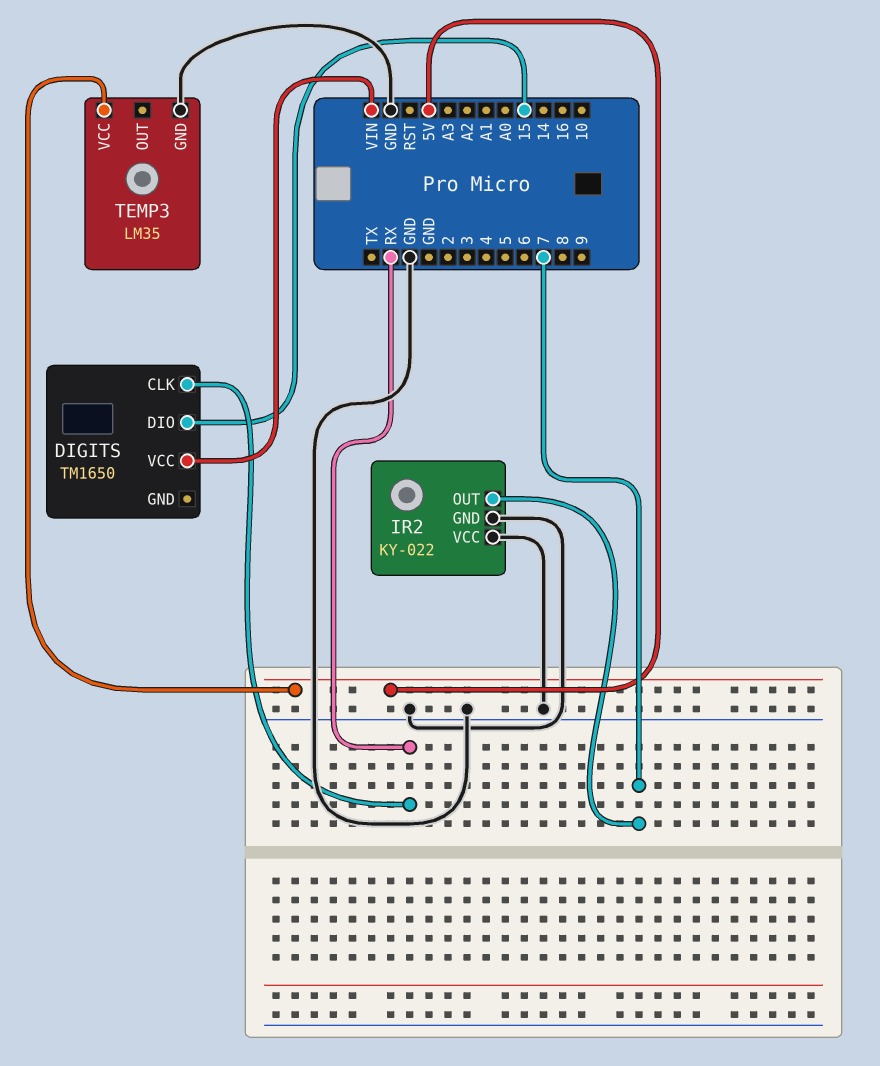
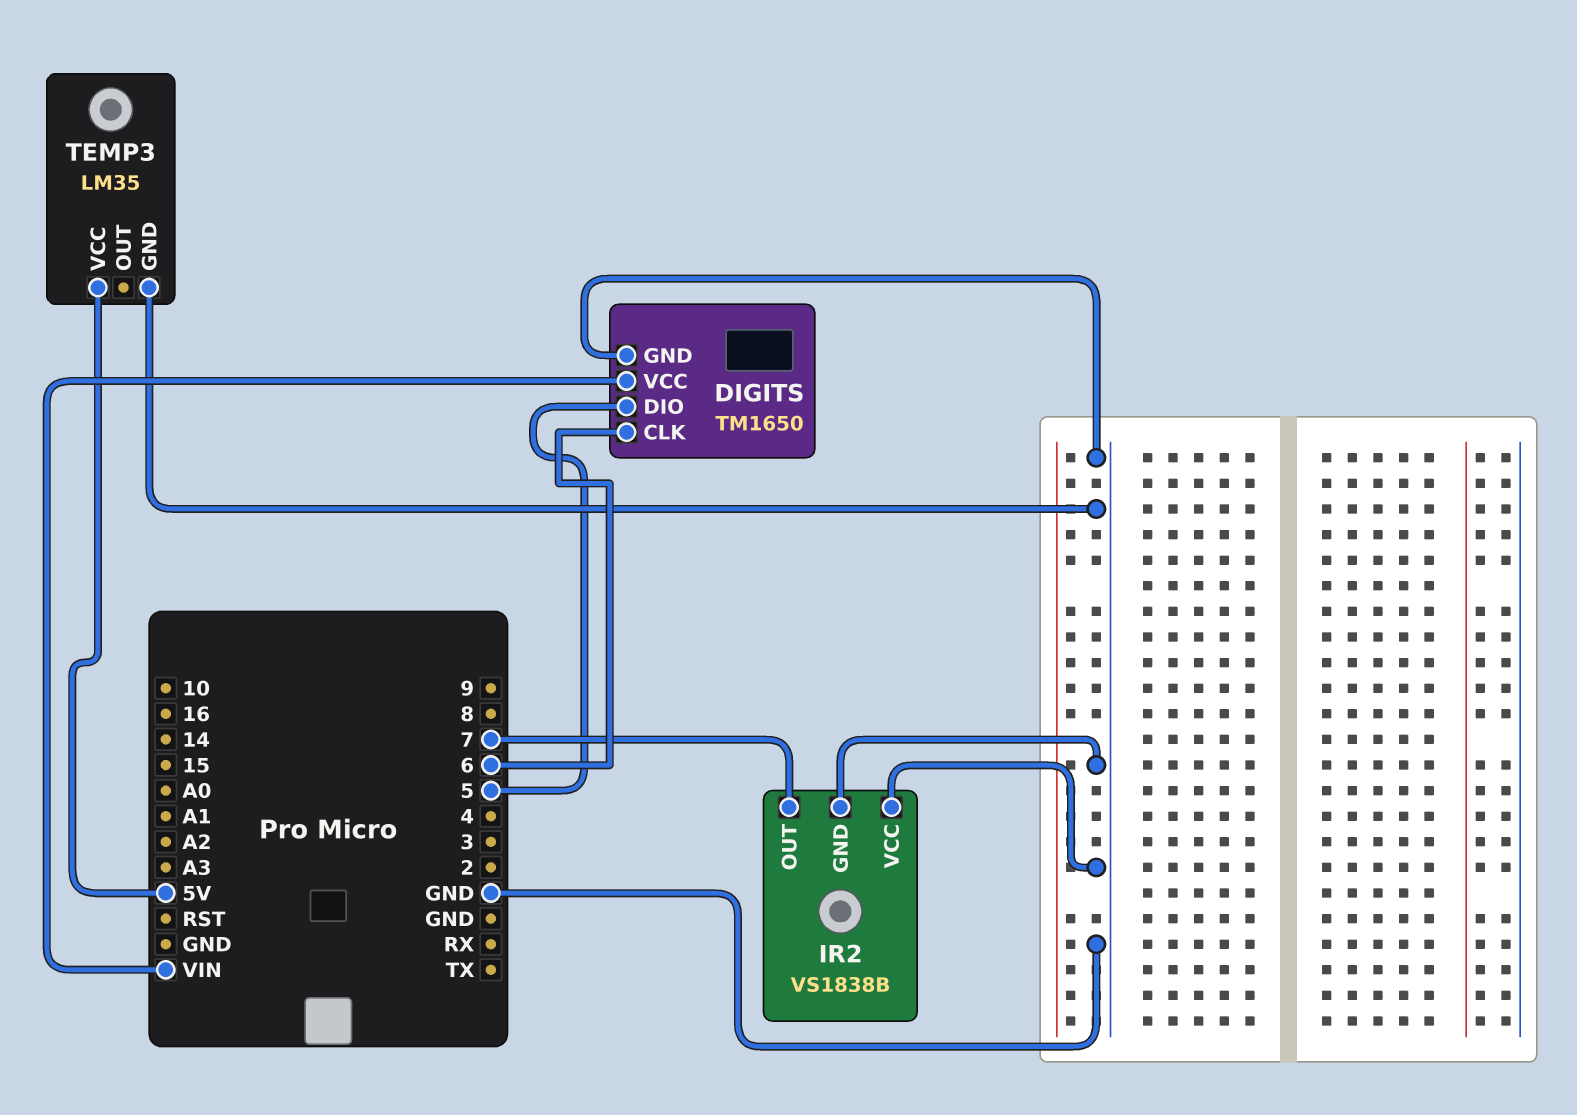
DIGITS pin CLK: RX -> 6
DIGITS pin DIO: 15 -> 5
DIGITS pin GND: none -> GND
IR2: KY-022 -> VS1838B

